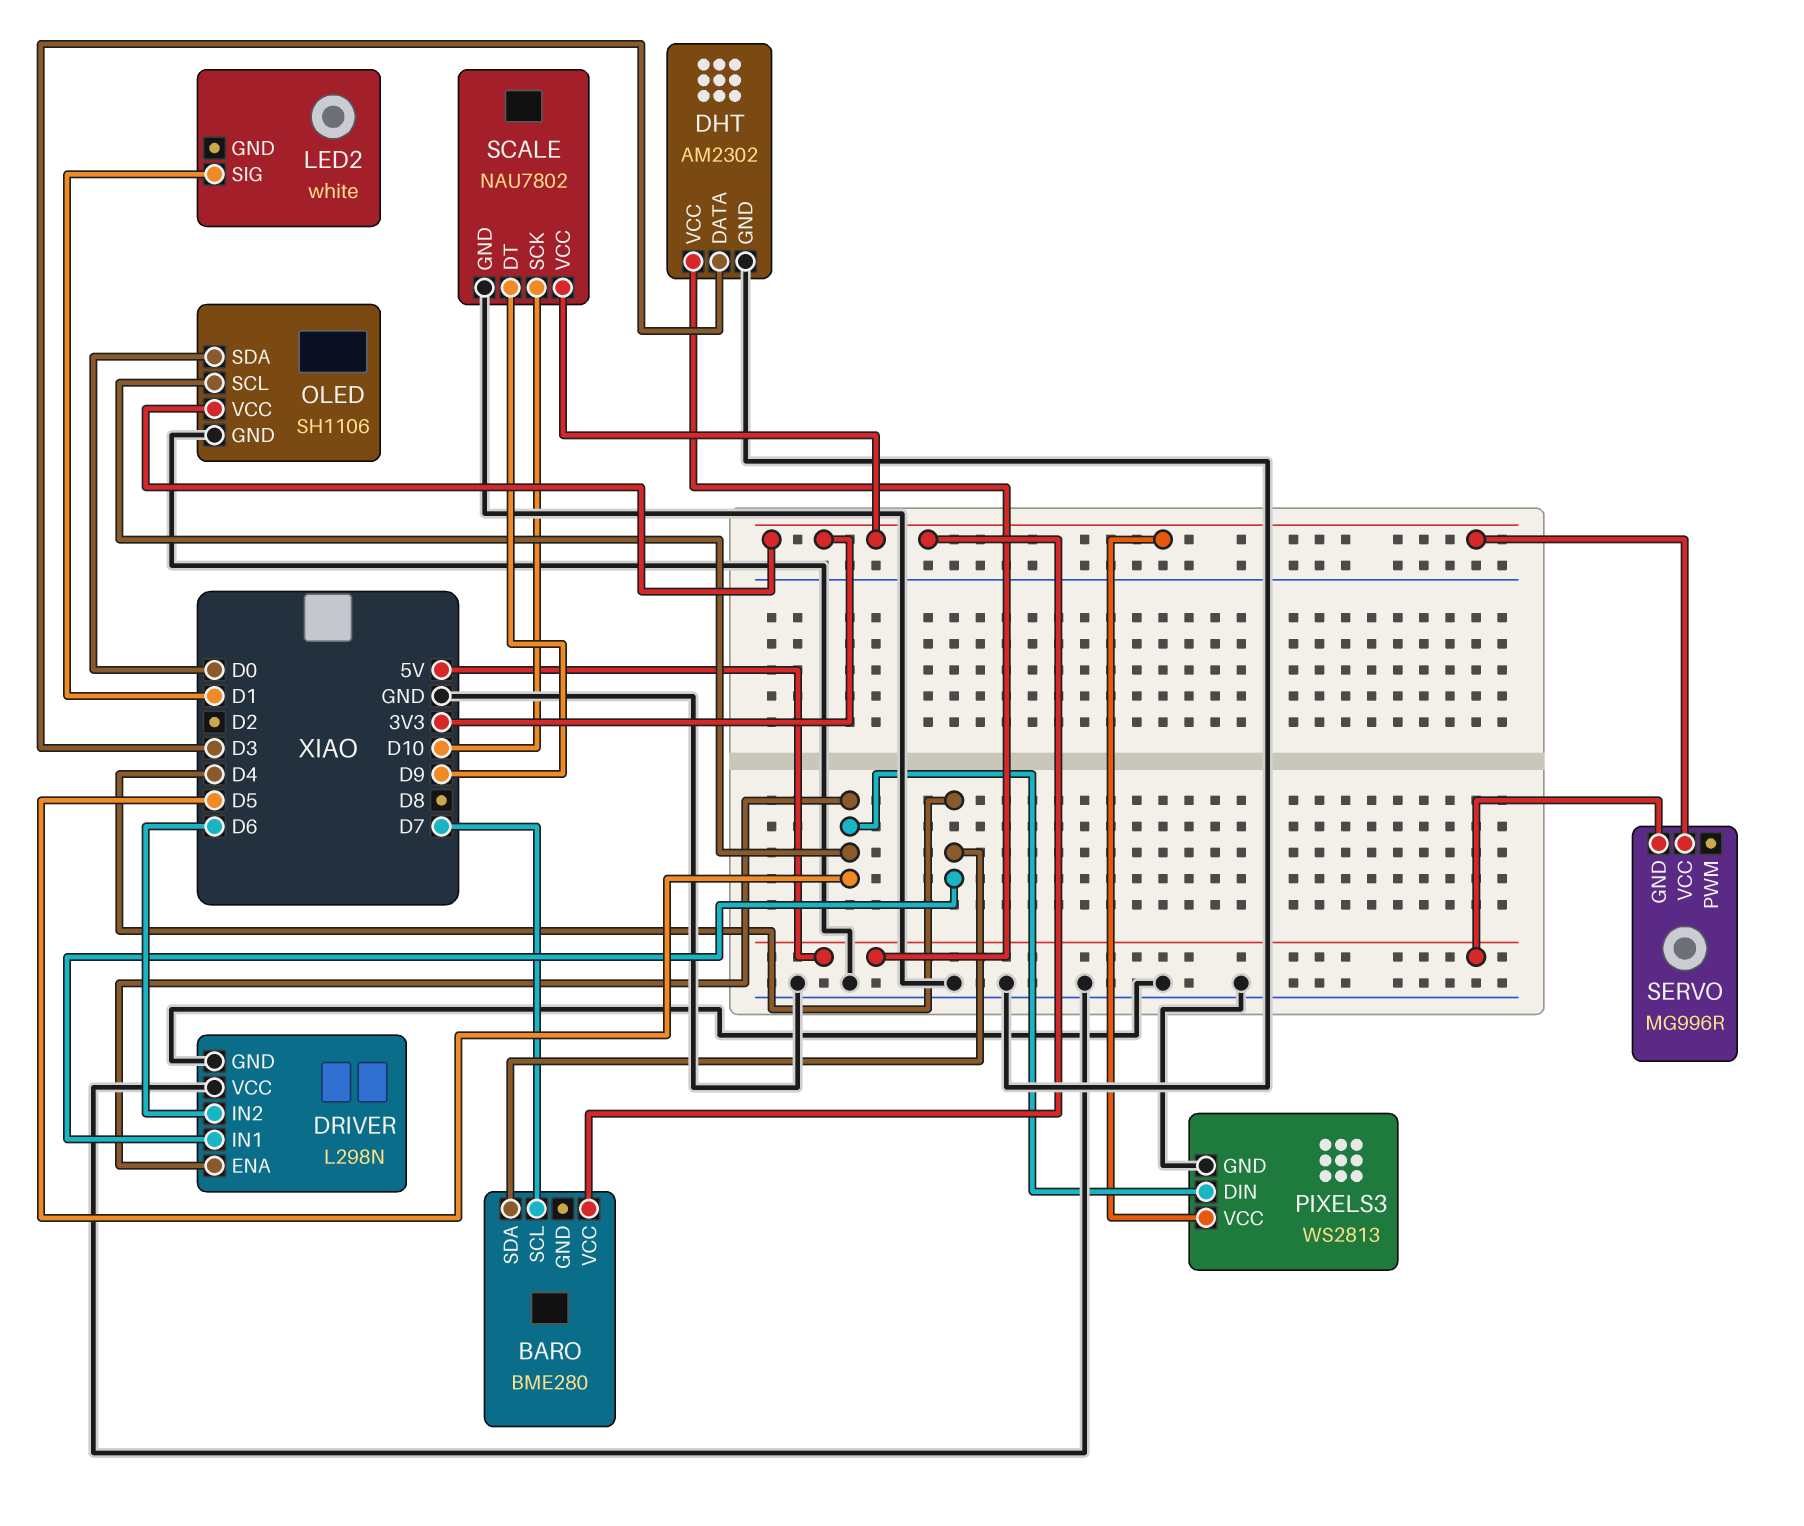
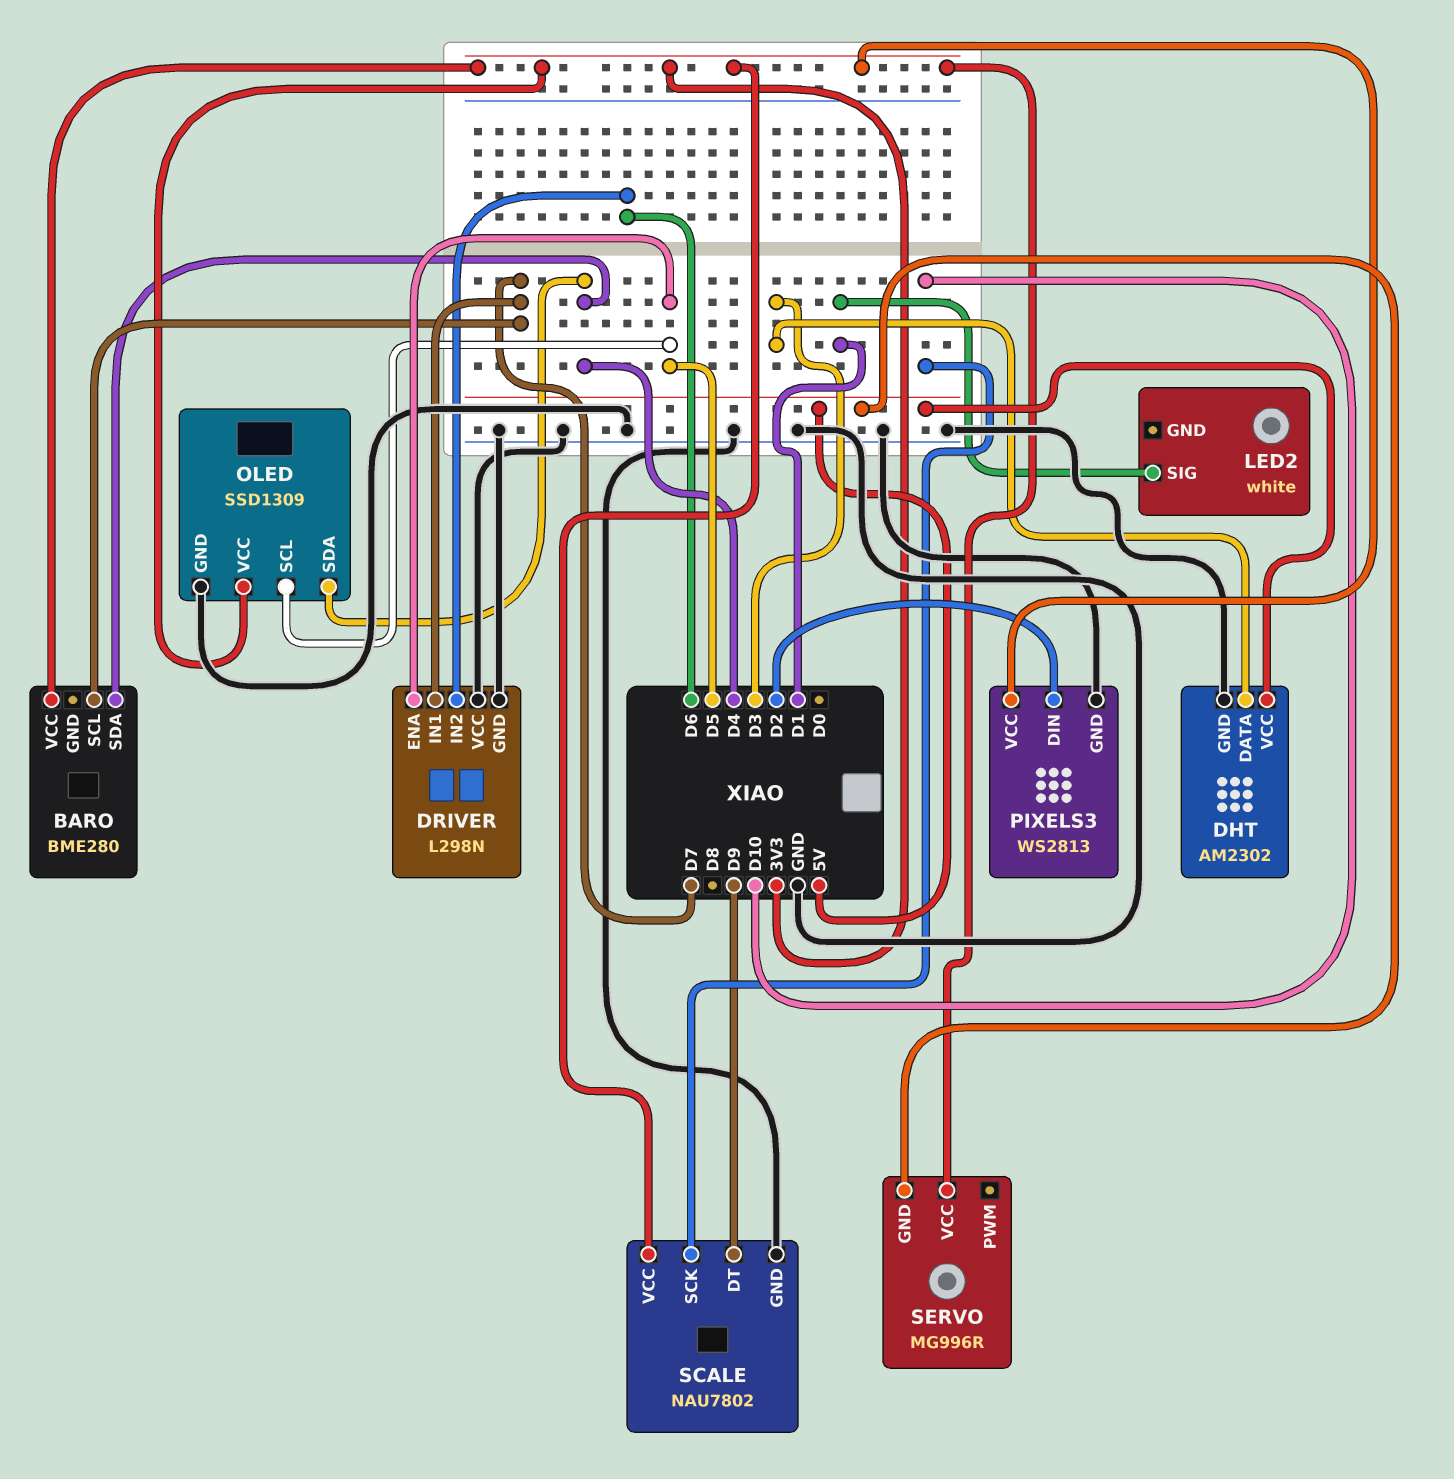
DRIVER pin IN1: D4 -> D7
OLED: SH1106 -> SSD1309
OLED pin SDA: D0 -> D4
PIXELS3 pin DIN: D5 -> D2

